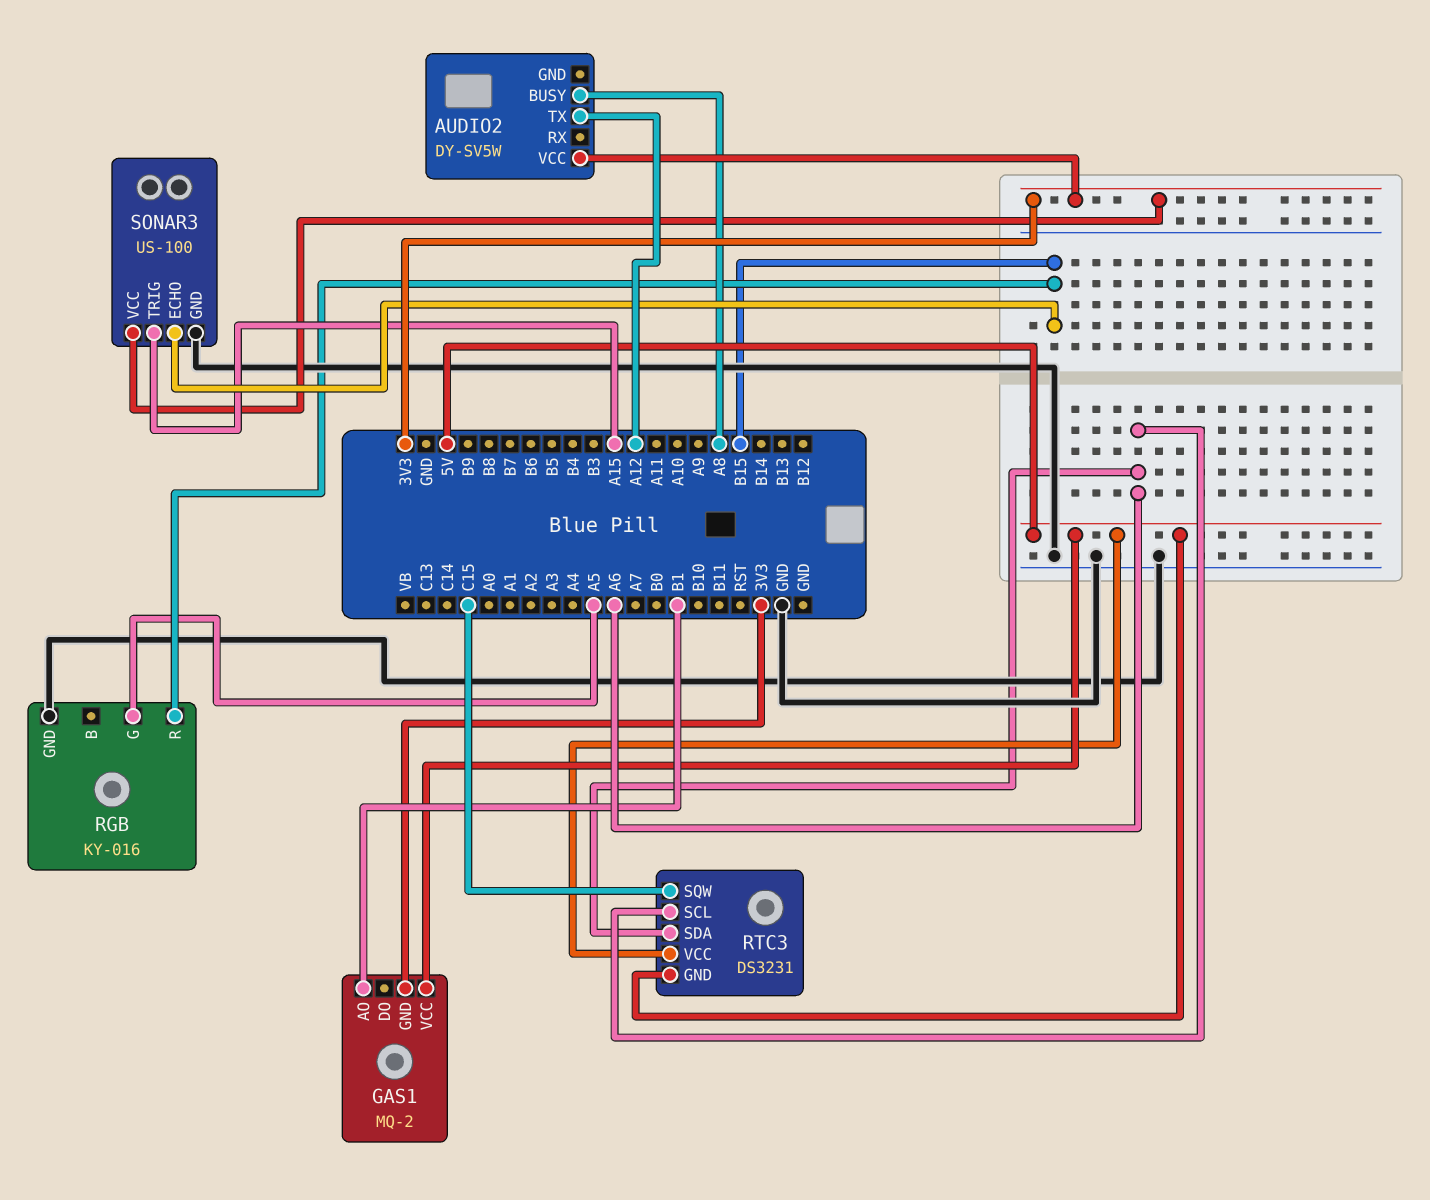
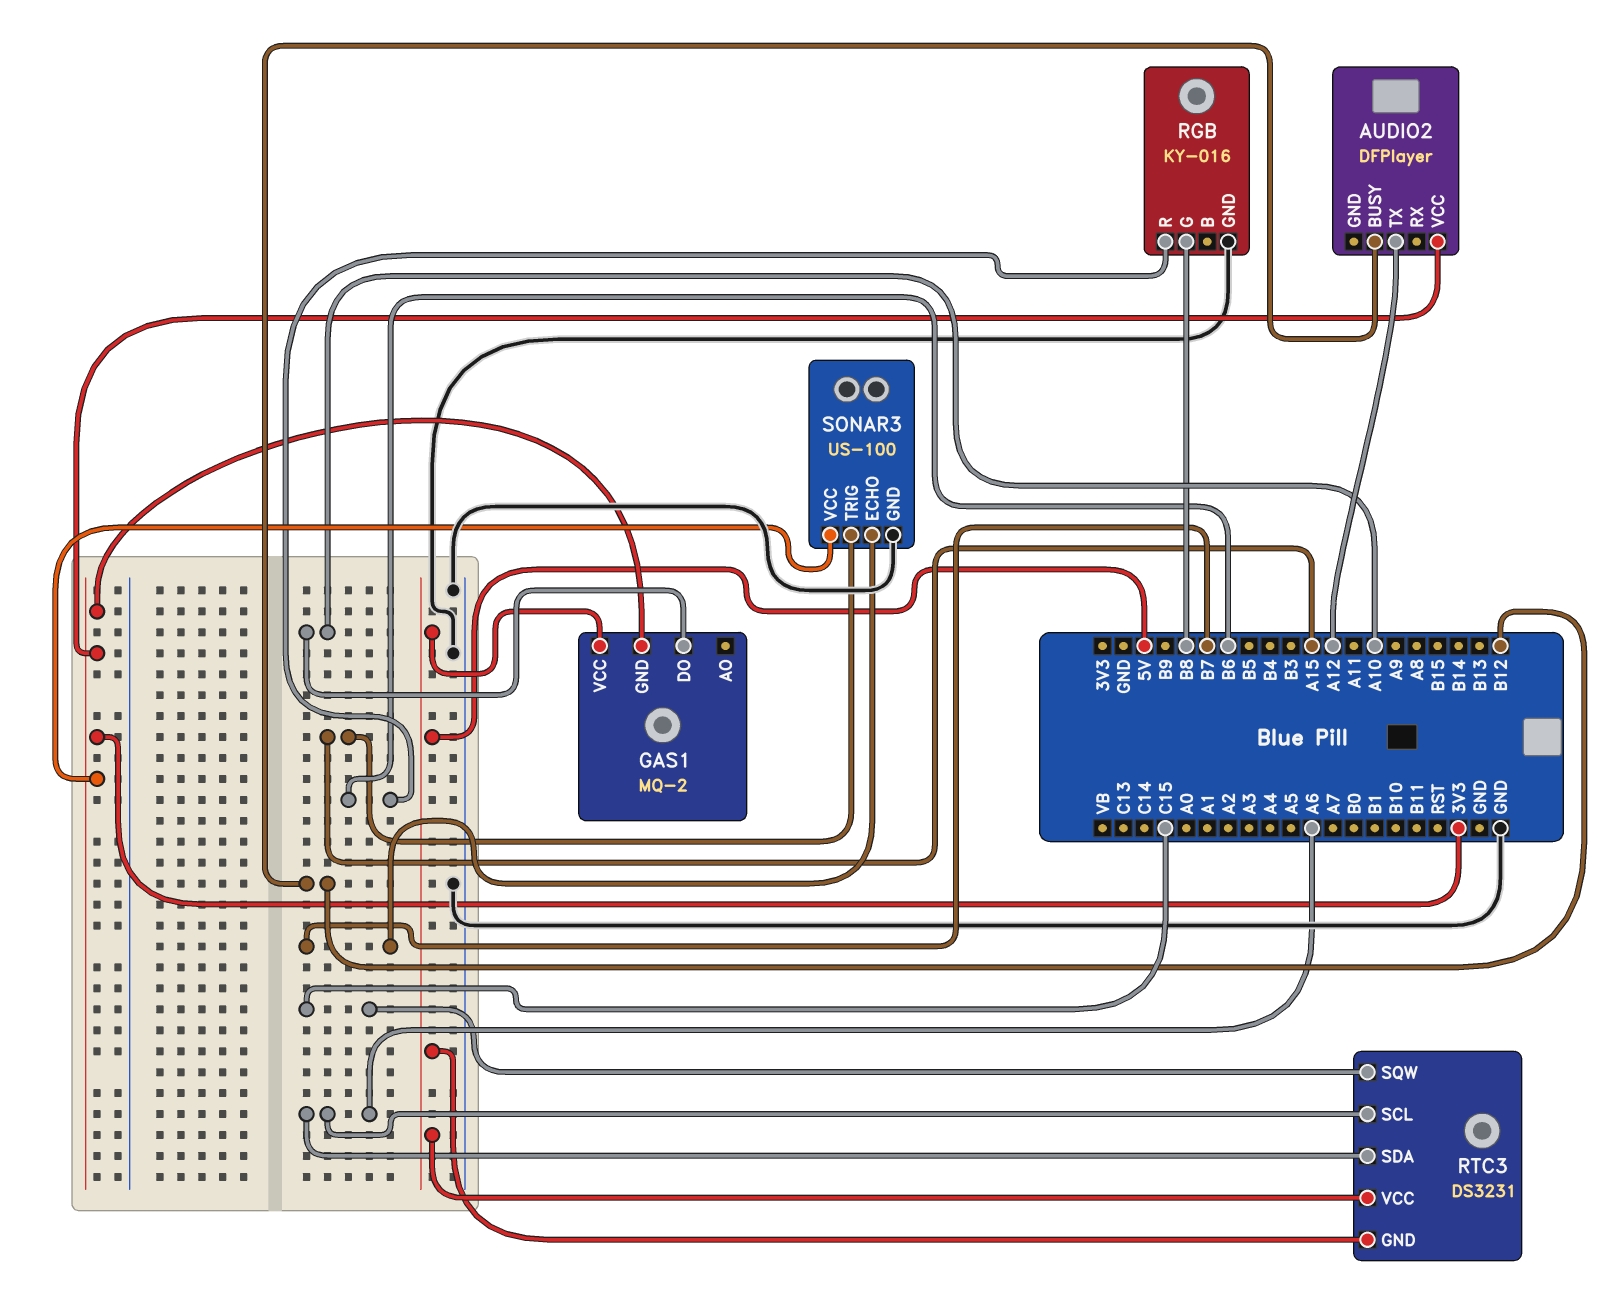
AUDIO2: DY-SV5W -> DFPlayer
AUDIO2 pin BUSY: A8 -> B12
GAS1 pin AO: B1 -> none
GAS1 pin DO: none -> A10
RGB pin G: A5 -> B8
RGB pin R: B15 -> B6
SONAR3 pin ECHO: B15 -> B7

